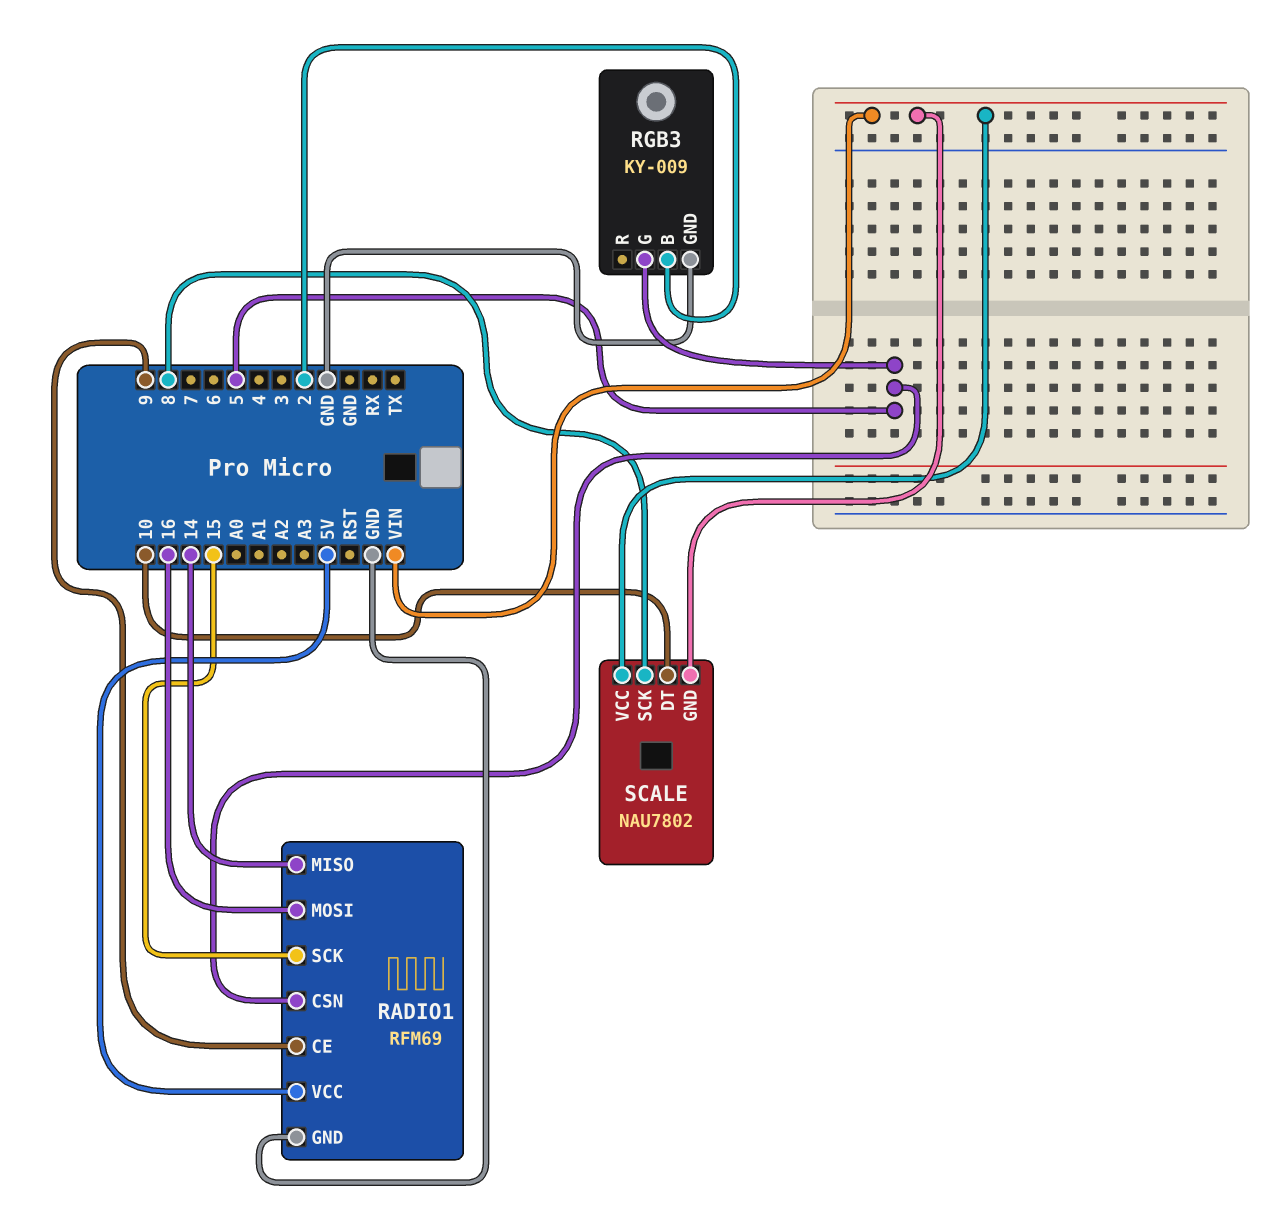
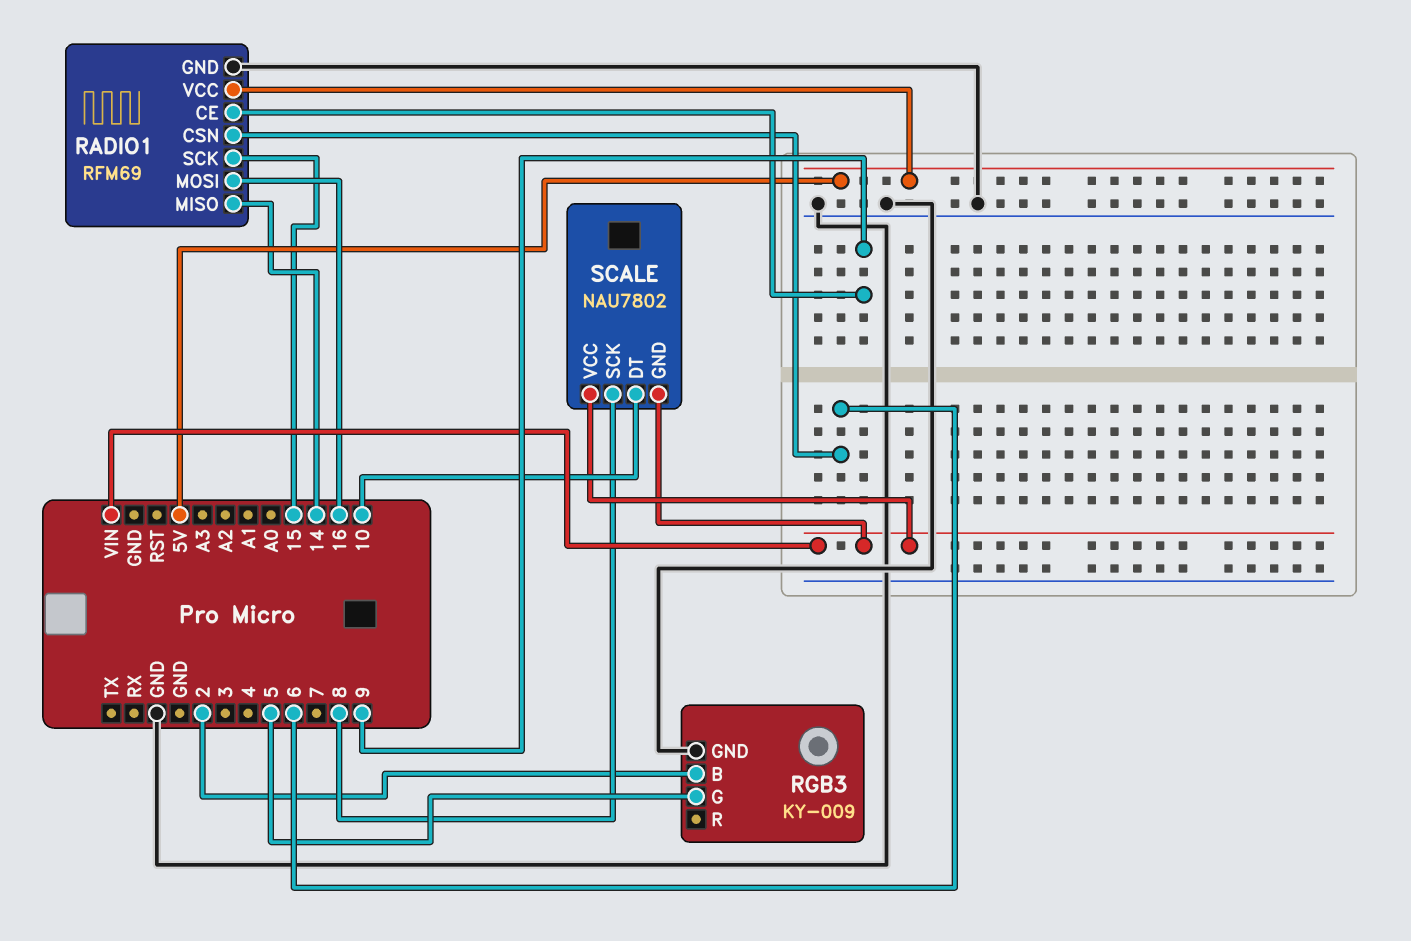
RADIO1 pin CSN: 5 -> 6

